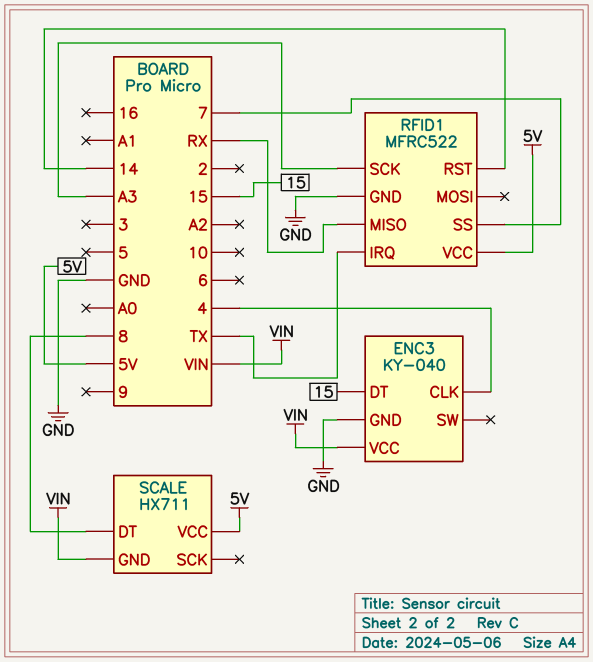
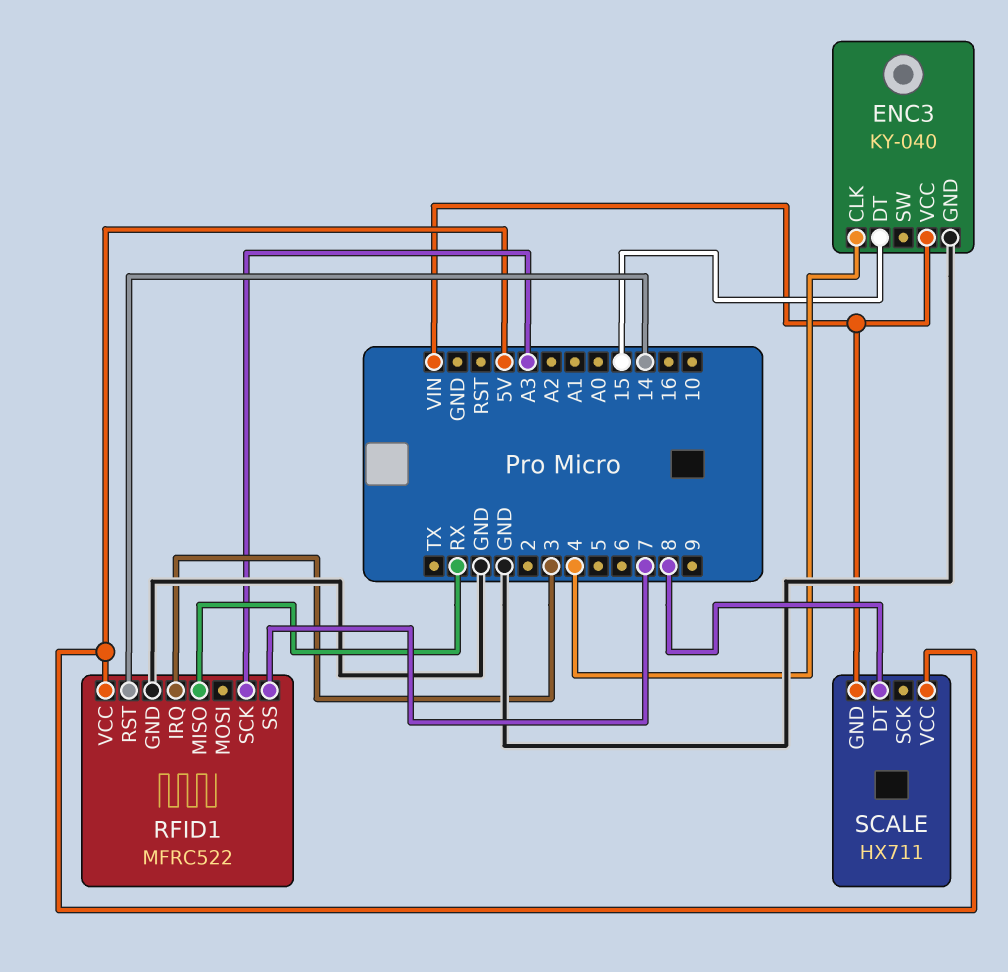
RFID1 pin IRQ: TX -> 3

